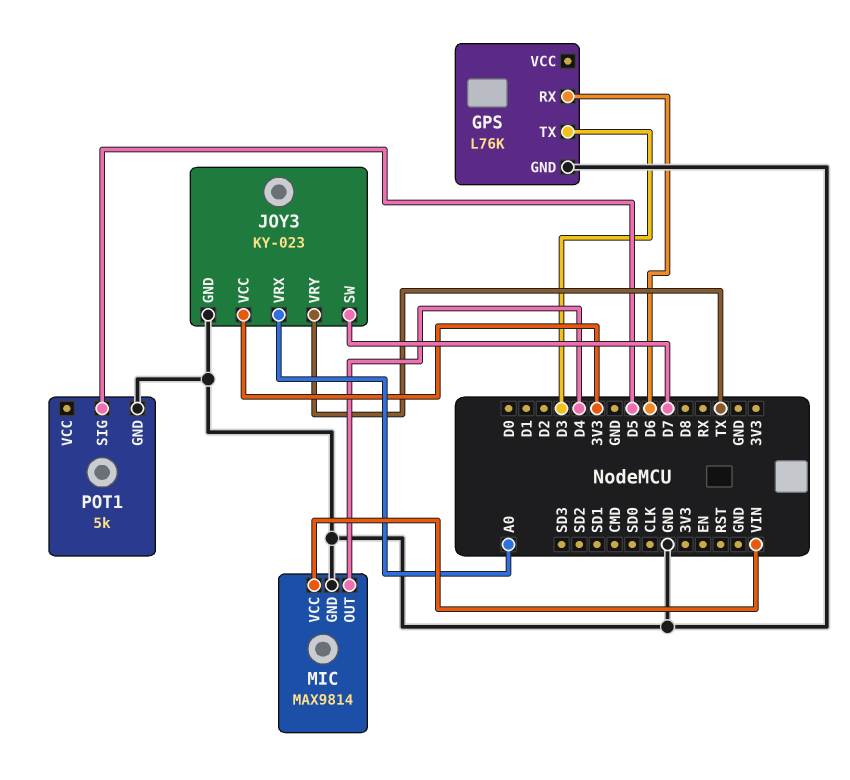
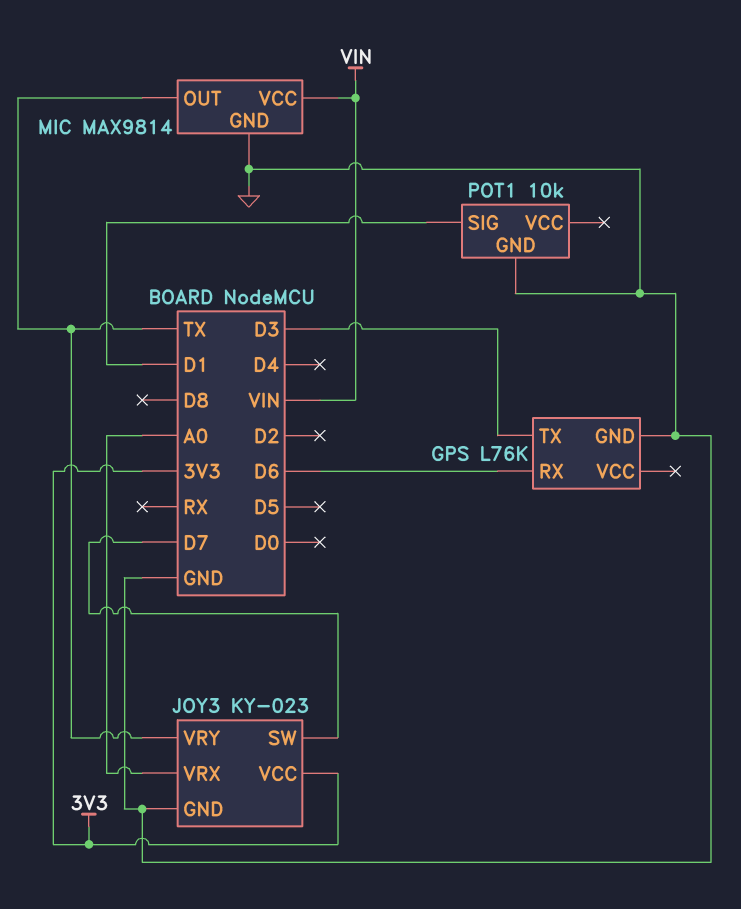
MIC pin OUT: D4 -> TX
POT1: 5k -> 10k
POT1 pin SIG: D5 -> D1

